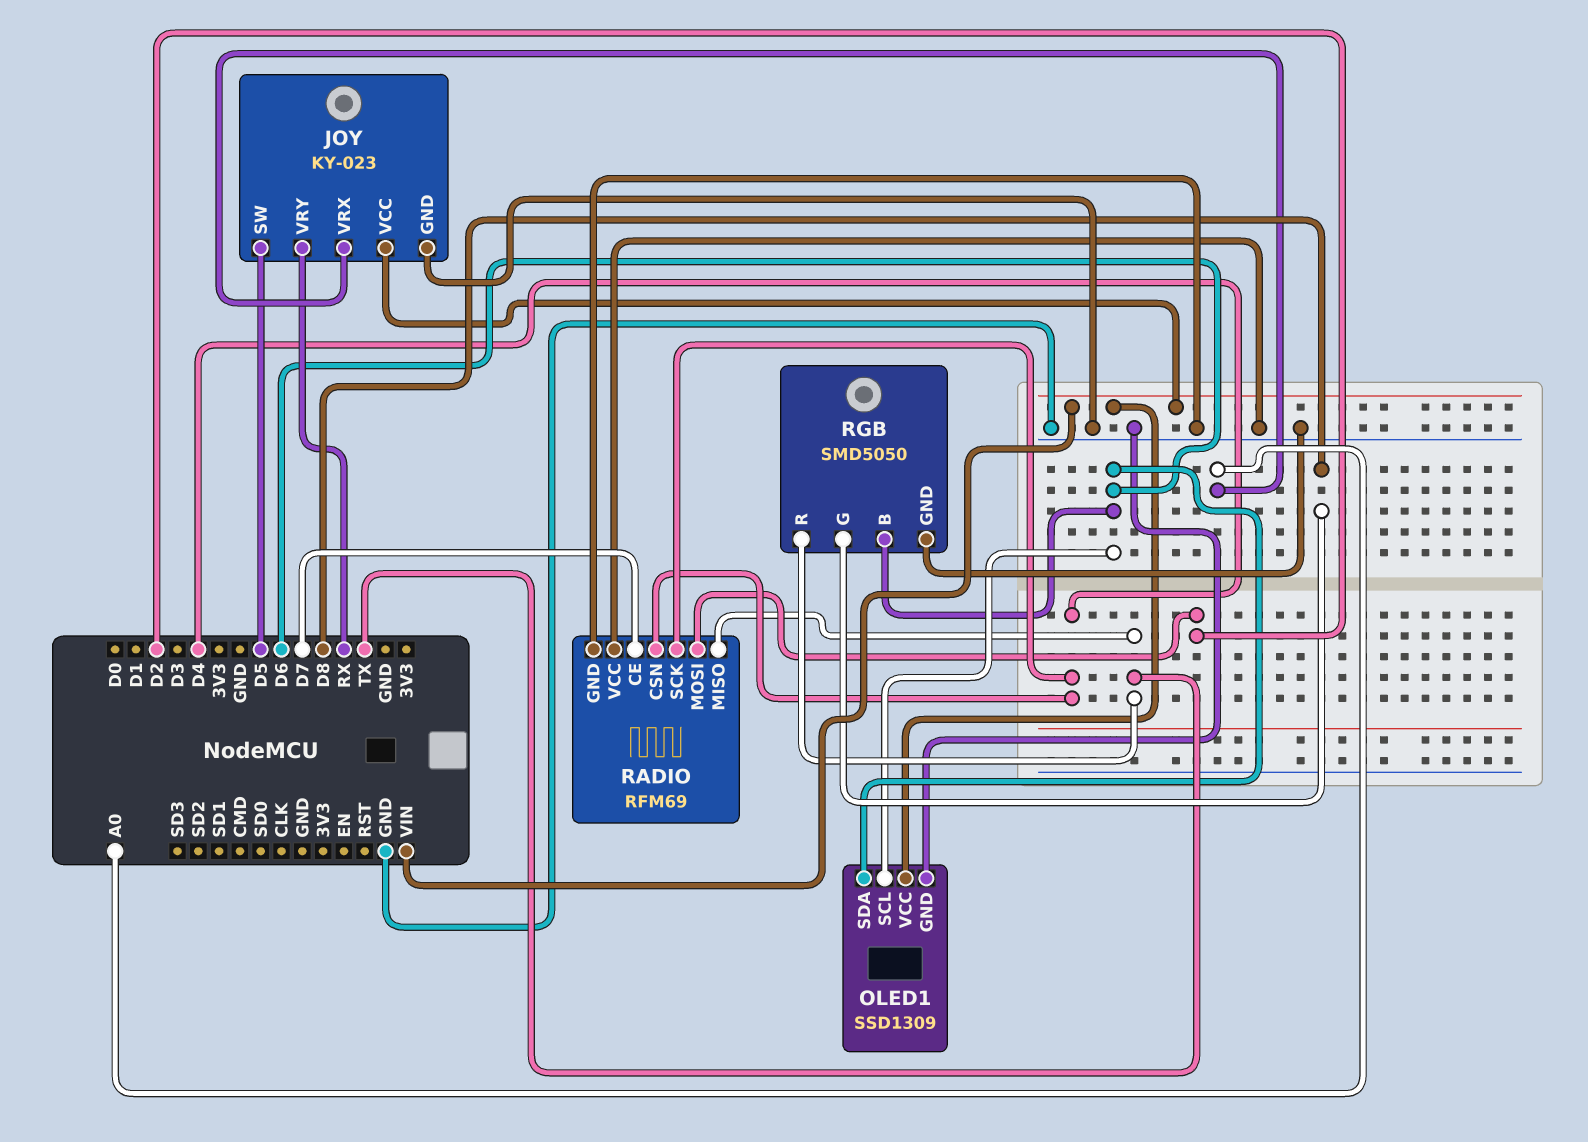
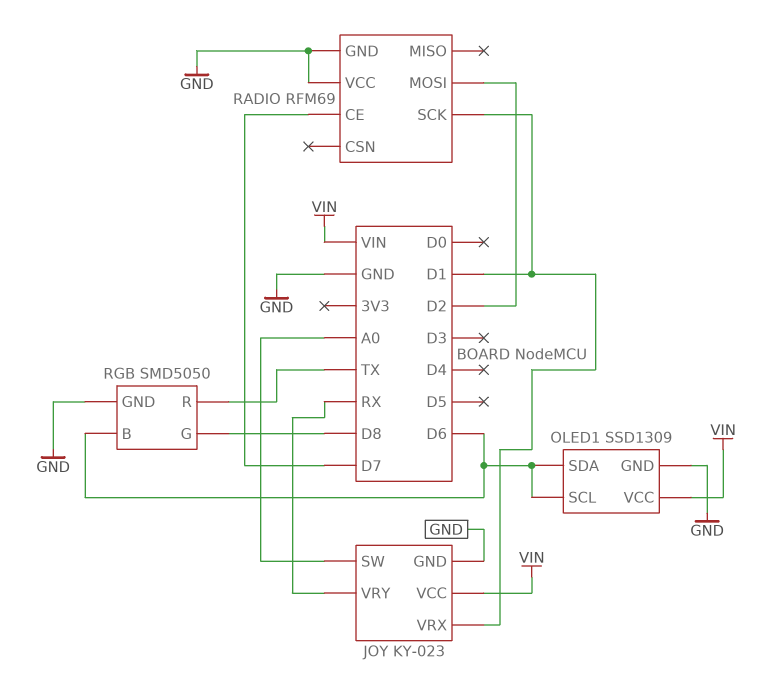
JOY pin SW: D5 -> A0
JOY pin VRX: A0 -> D1
RADIO pin CSN: D4 -> none
RADIO pin MISO: TX -> none
RADIO pin SCK: D4 -> D1

